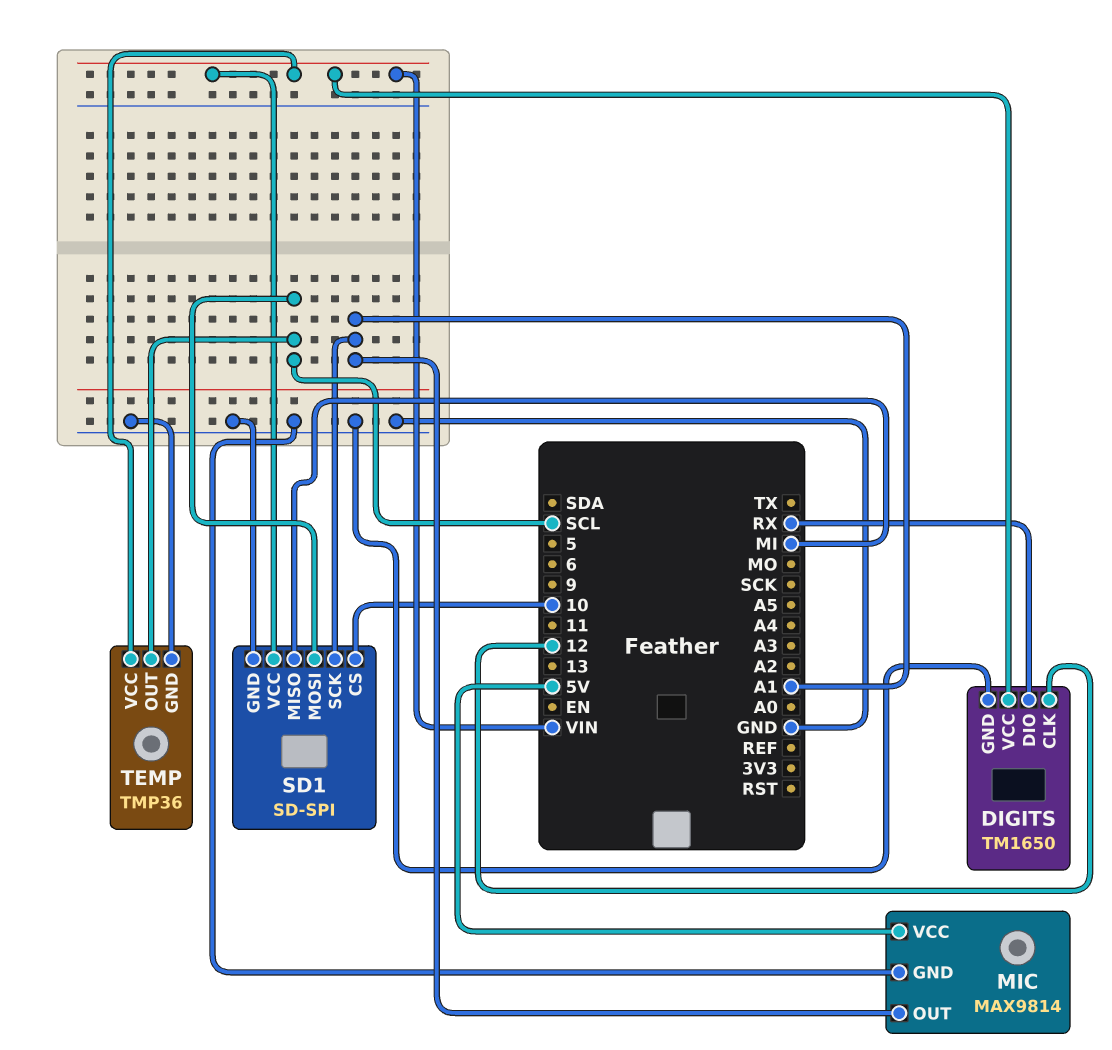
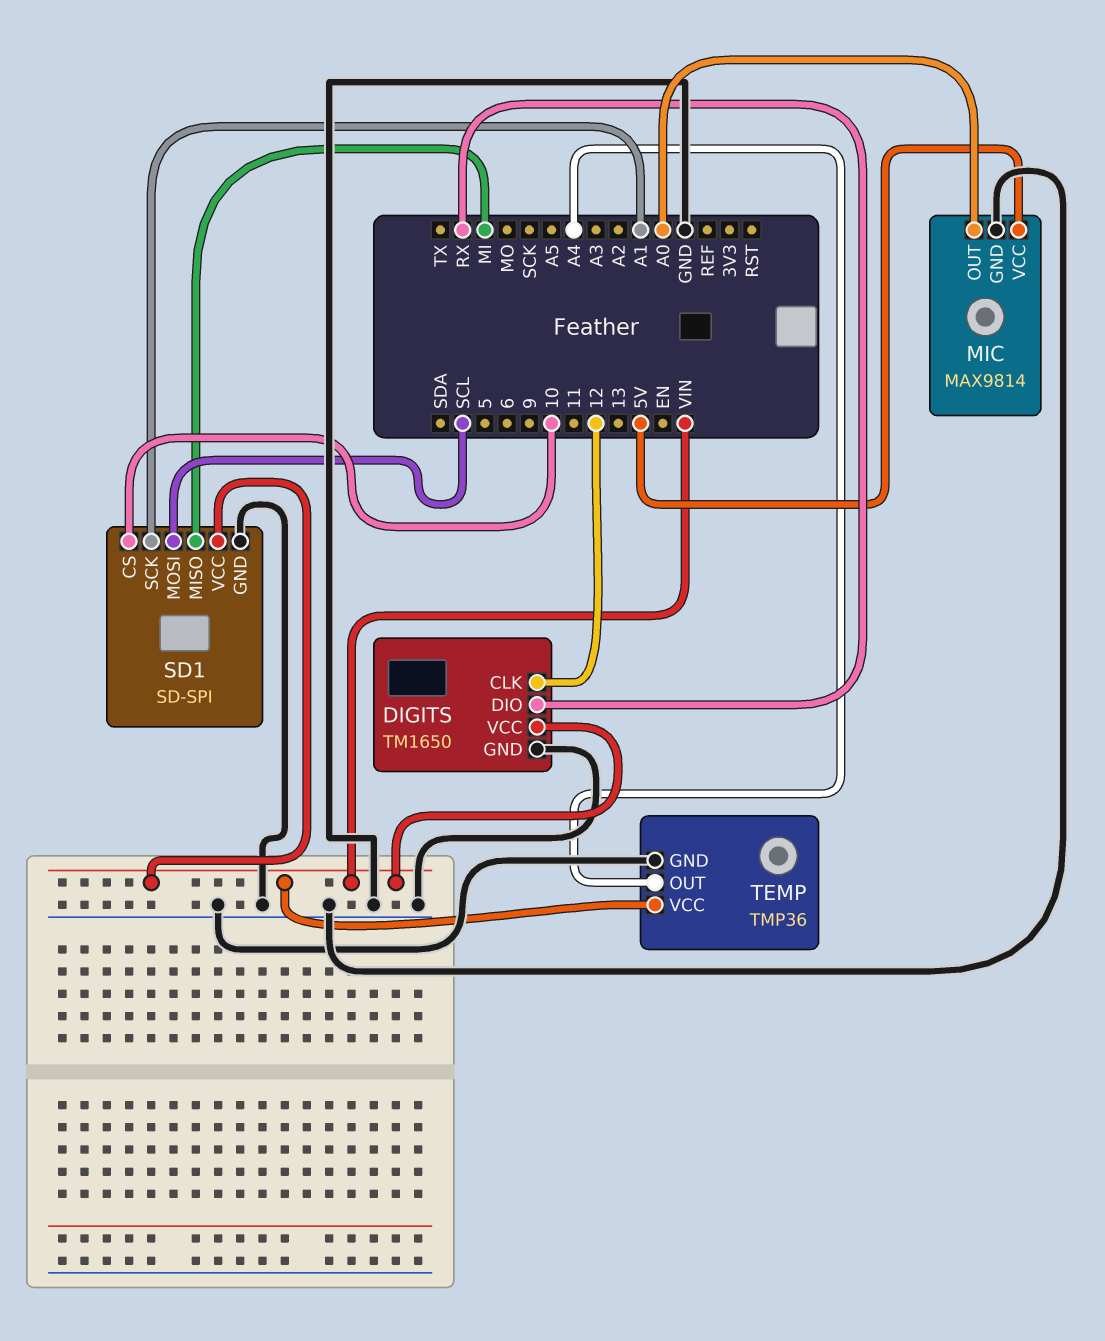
MIC pin OUT: A1 -> A0
TEMP pin OUT: SCL -> A4

